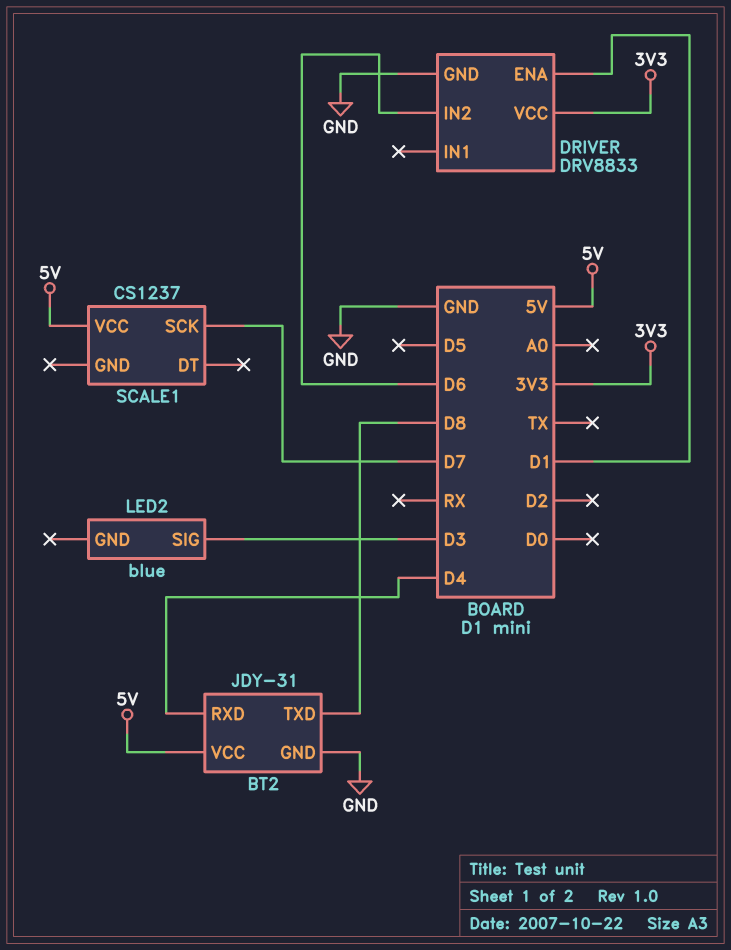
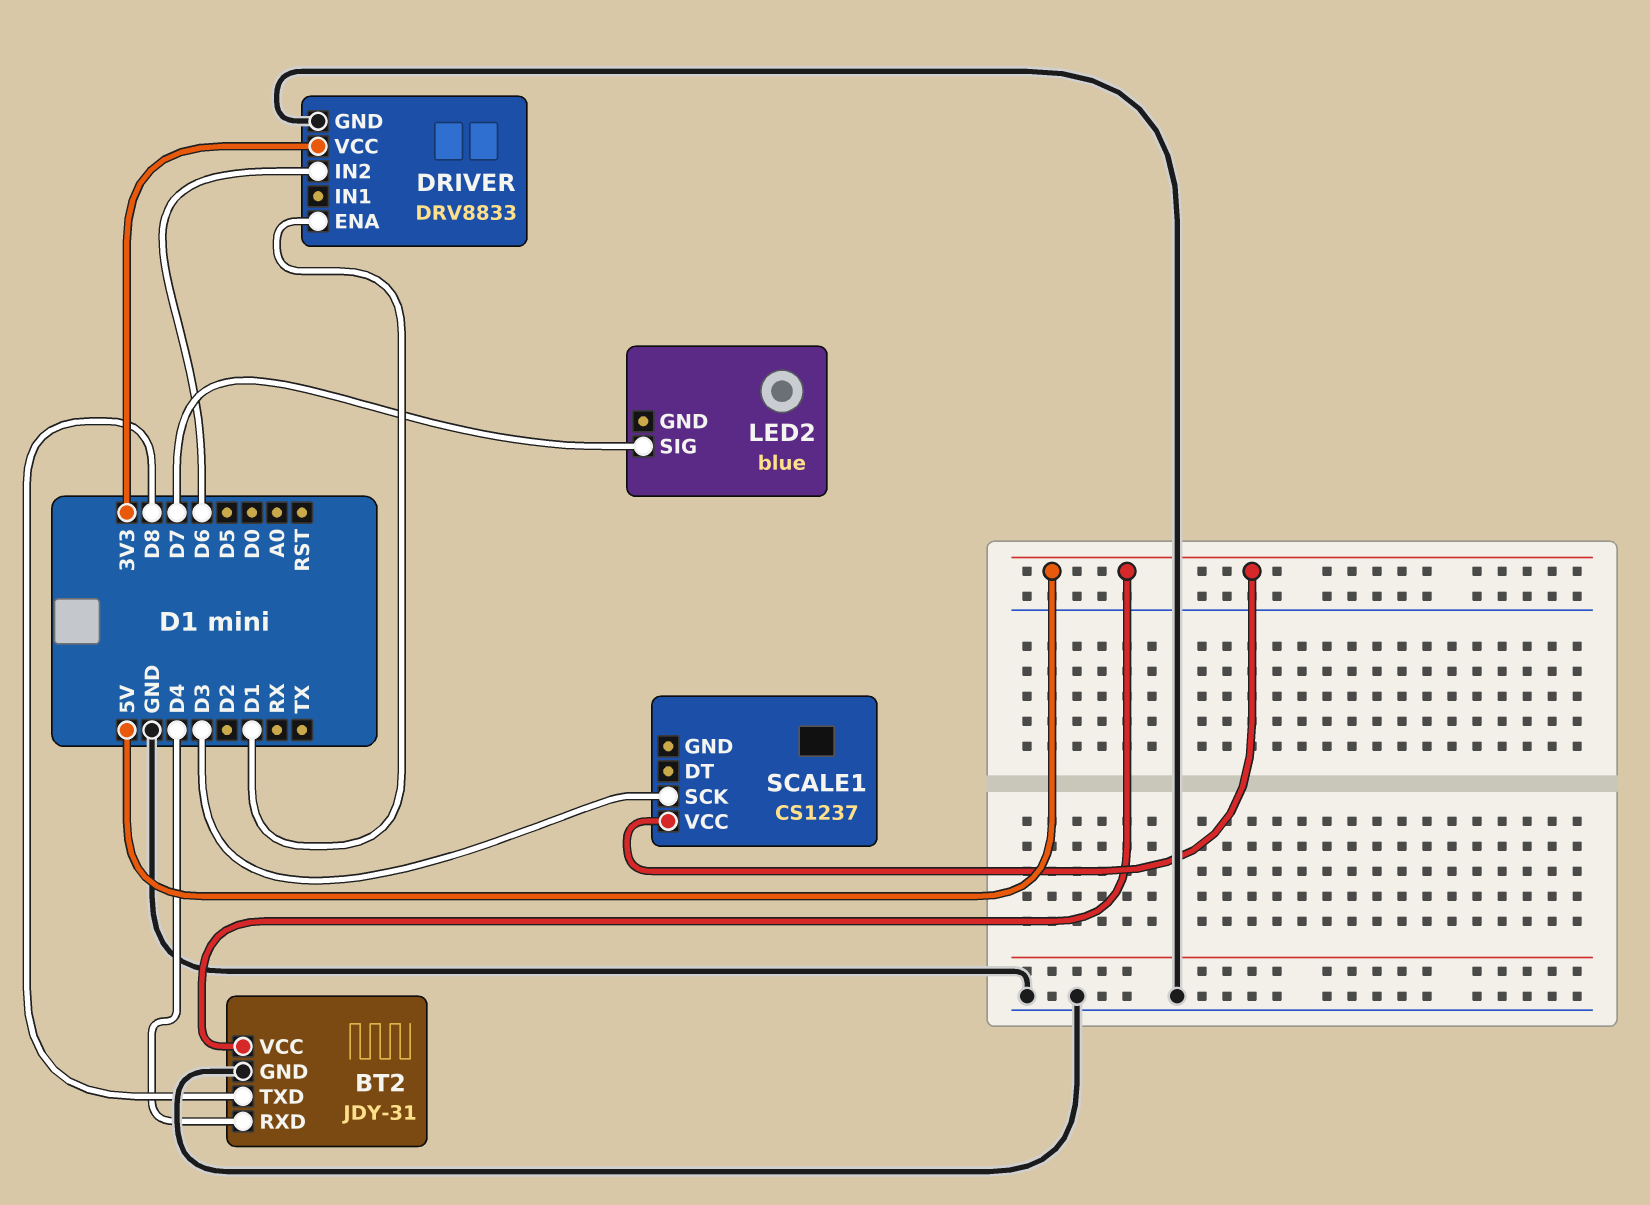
LED2 pin SIG: D3 -> D7
SCALE1 pin SCK: D7 -> D3

